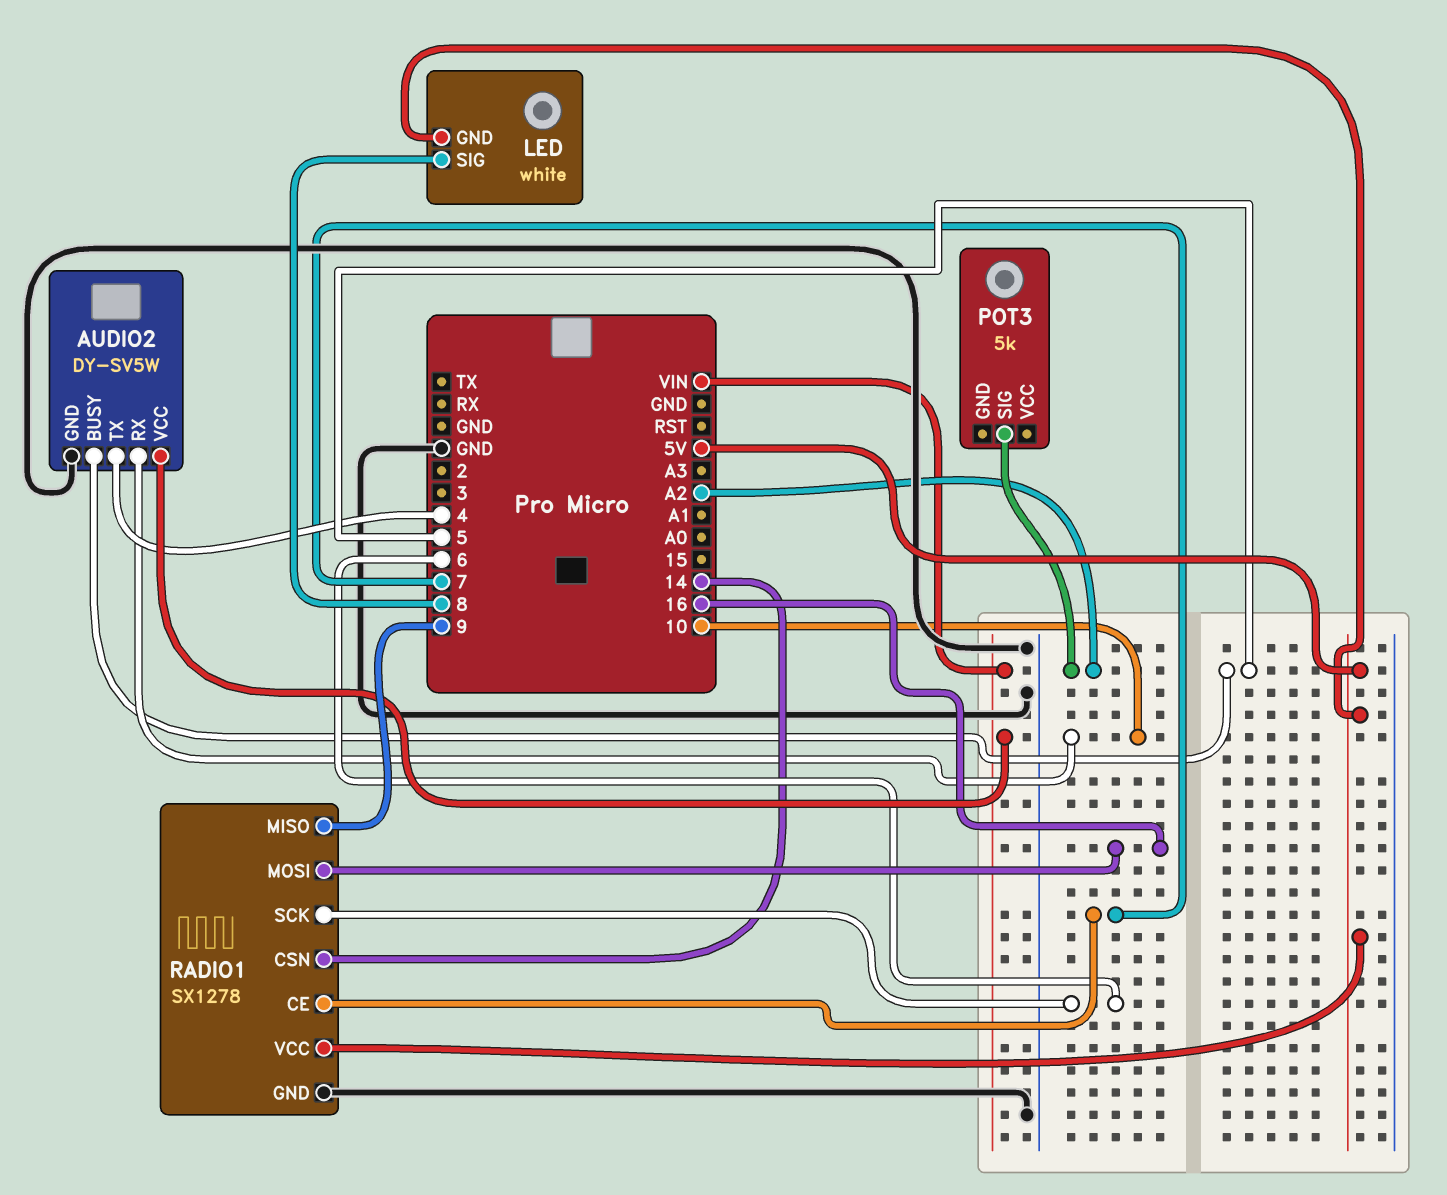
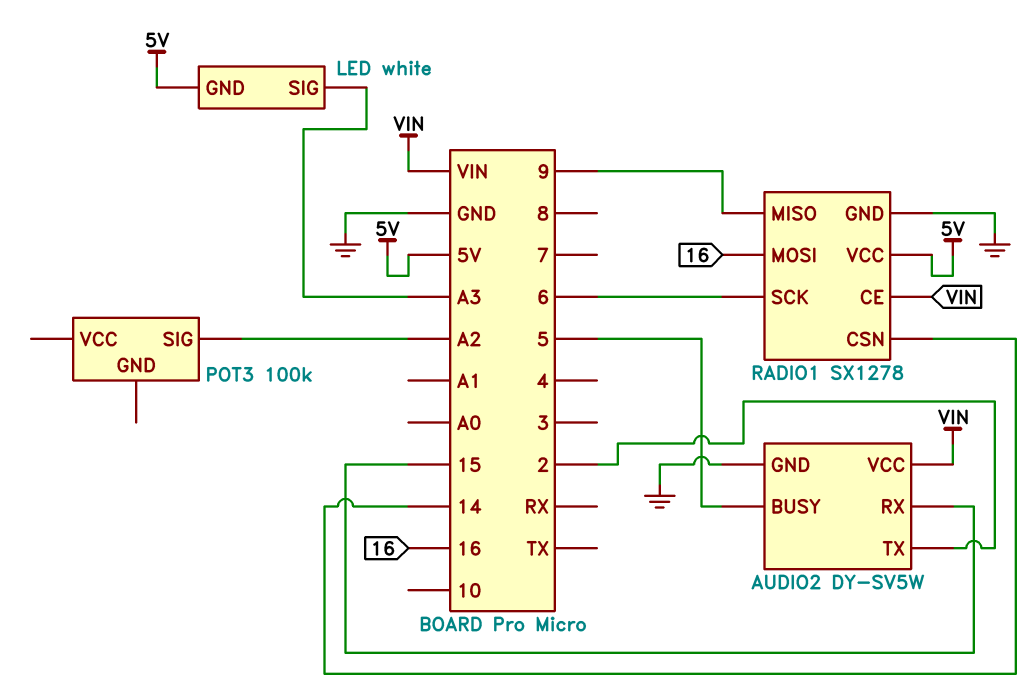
AUDIO2 pin RX: 10 -> 15
AUDIO2 pin TX: 4 -> 2
LED pin SIG: 8 -> A3
POT3: 5k -> 100k
RADIO1 pin CE: 7 -> VIN

